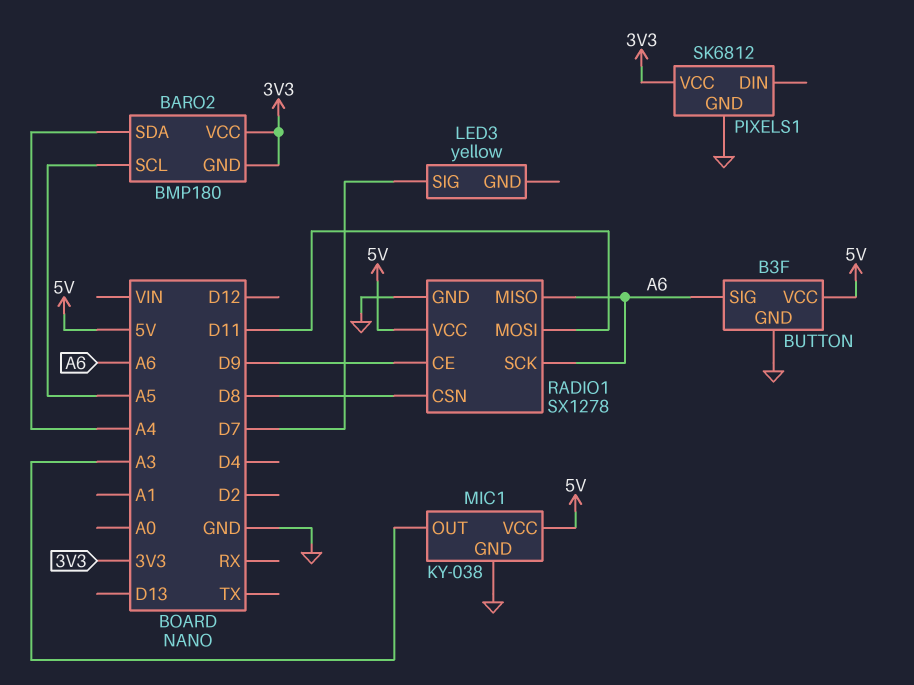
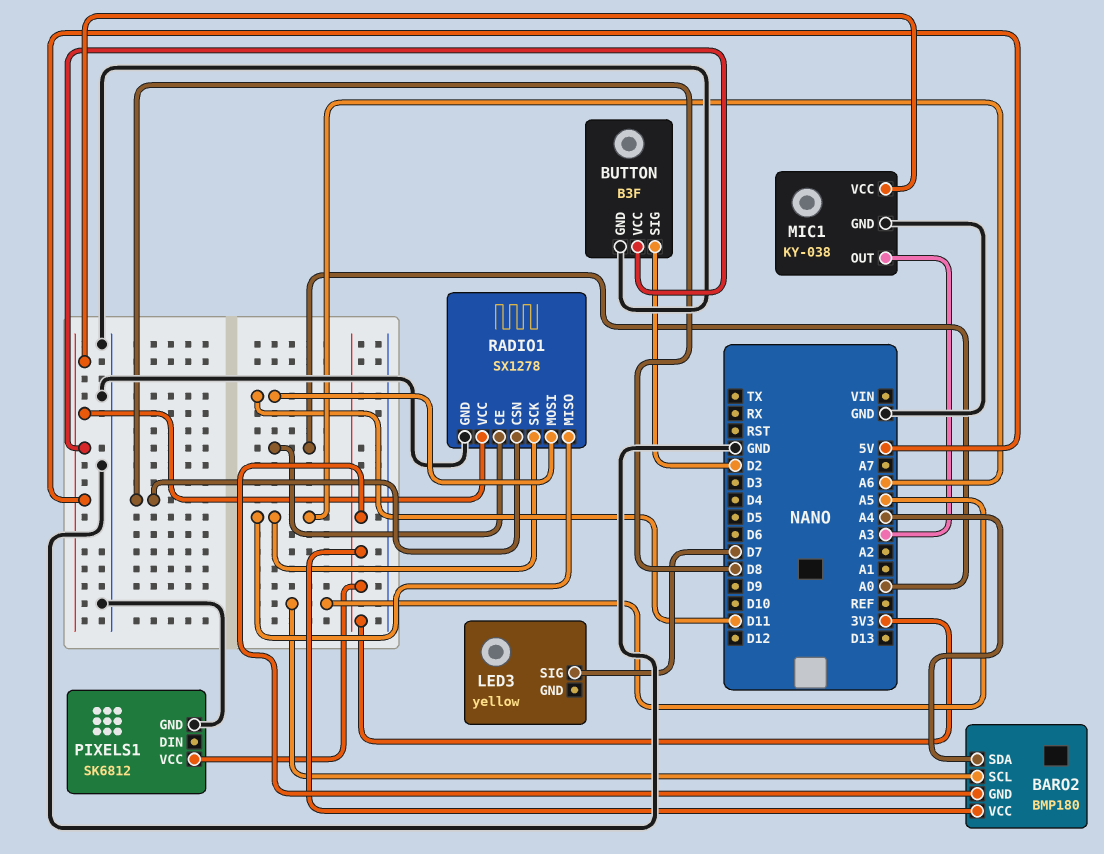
BUTTON pin SIG: A6 -> D2
RADIO1 pin CE: D9 -> A0

